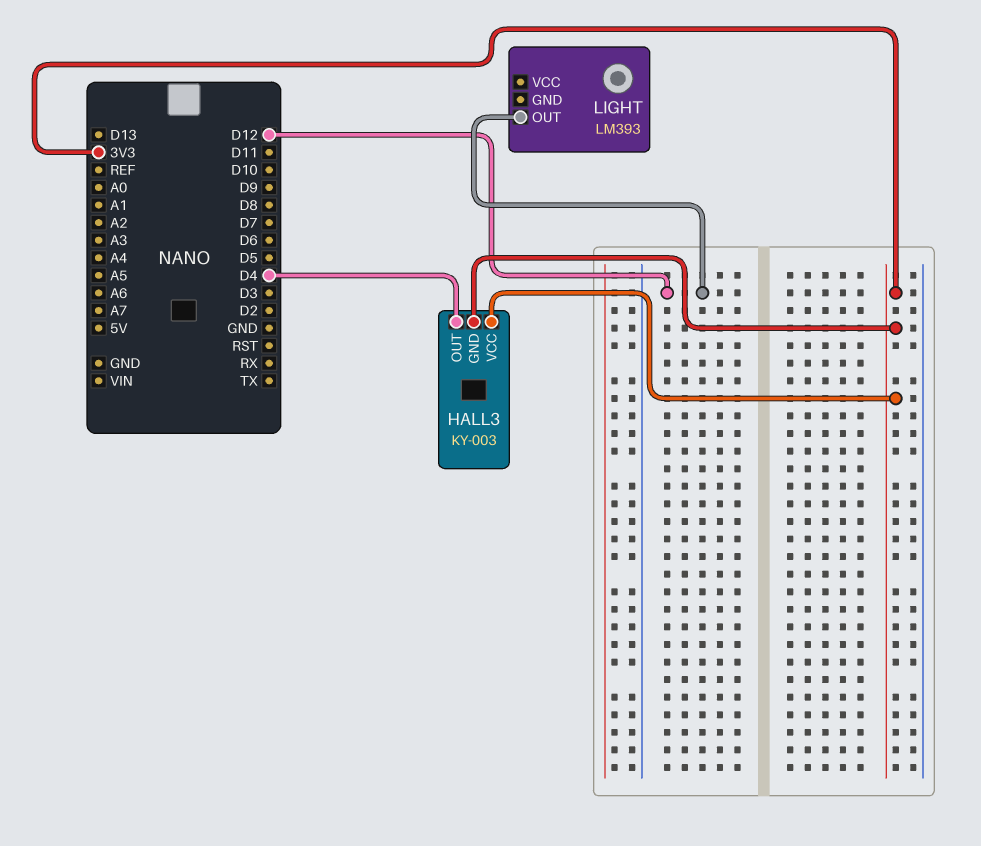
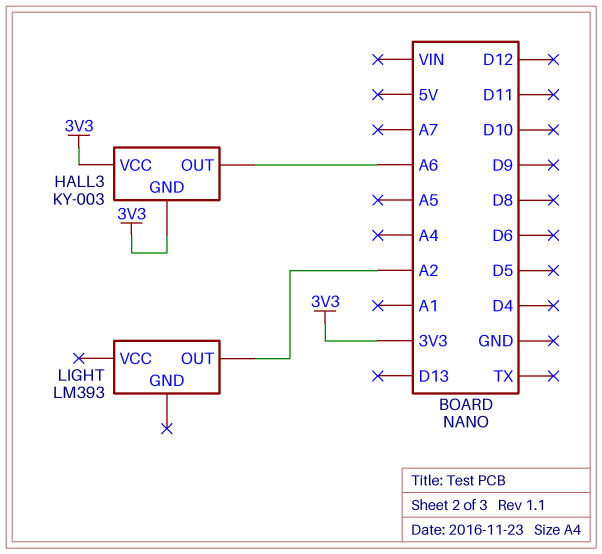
HALL3 pin OUT: D4 -> A6
LIGHT pin OUT: D12 -> A2

